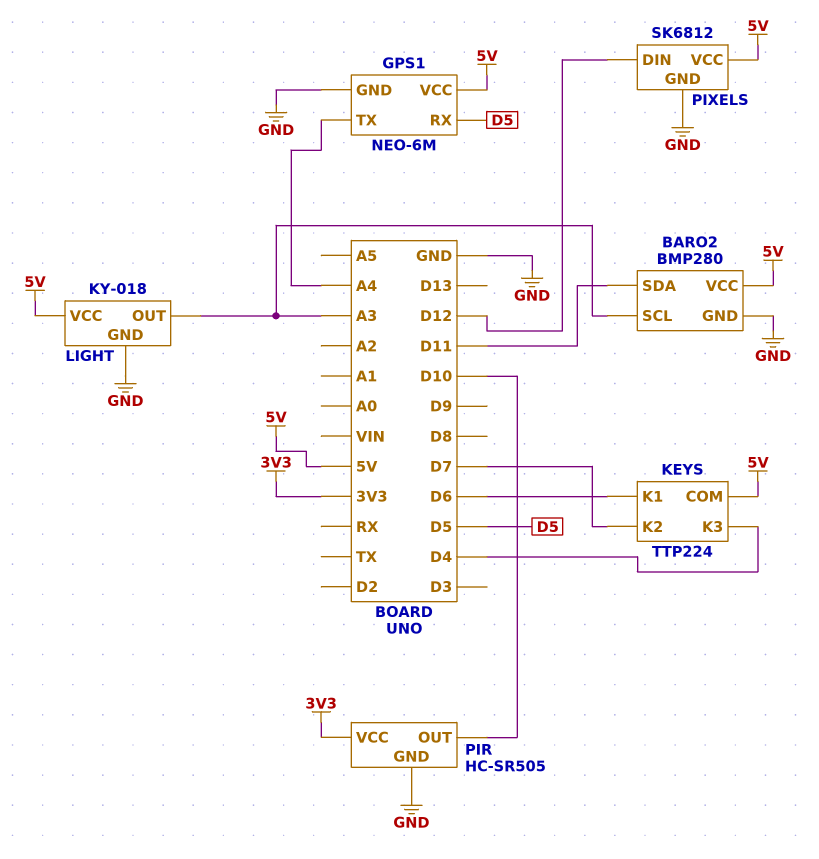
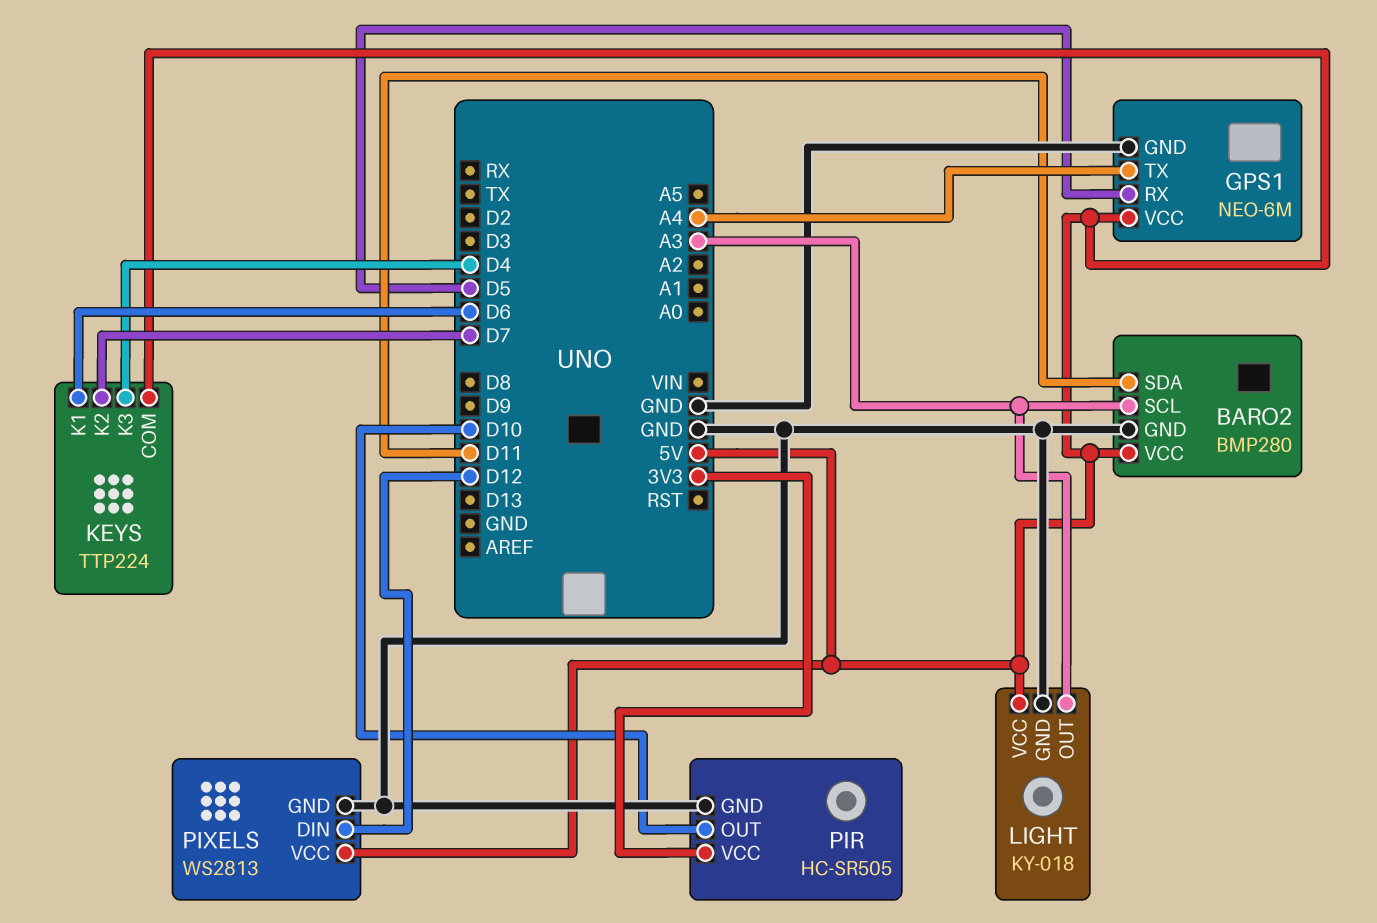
PIXELS: SK6812 -> WS2813

